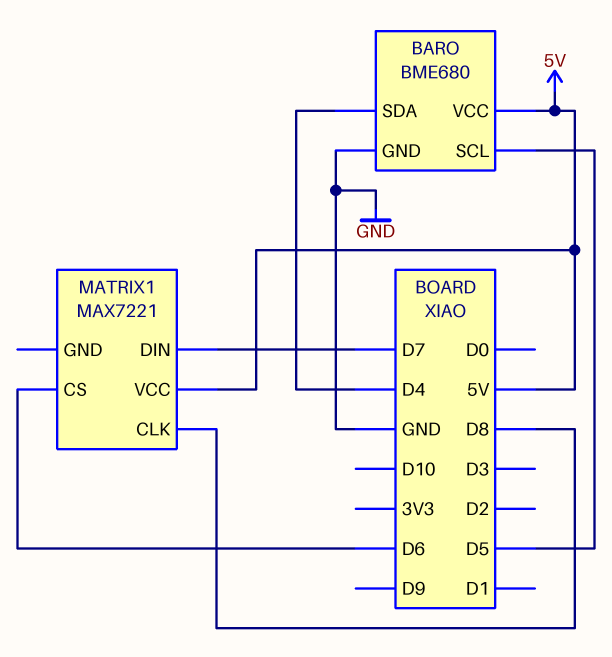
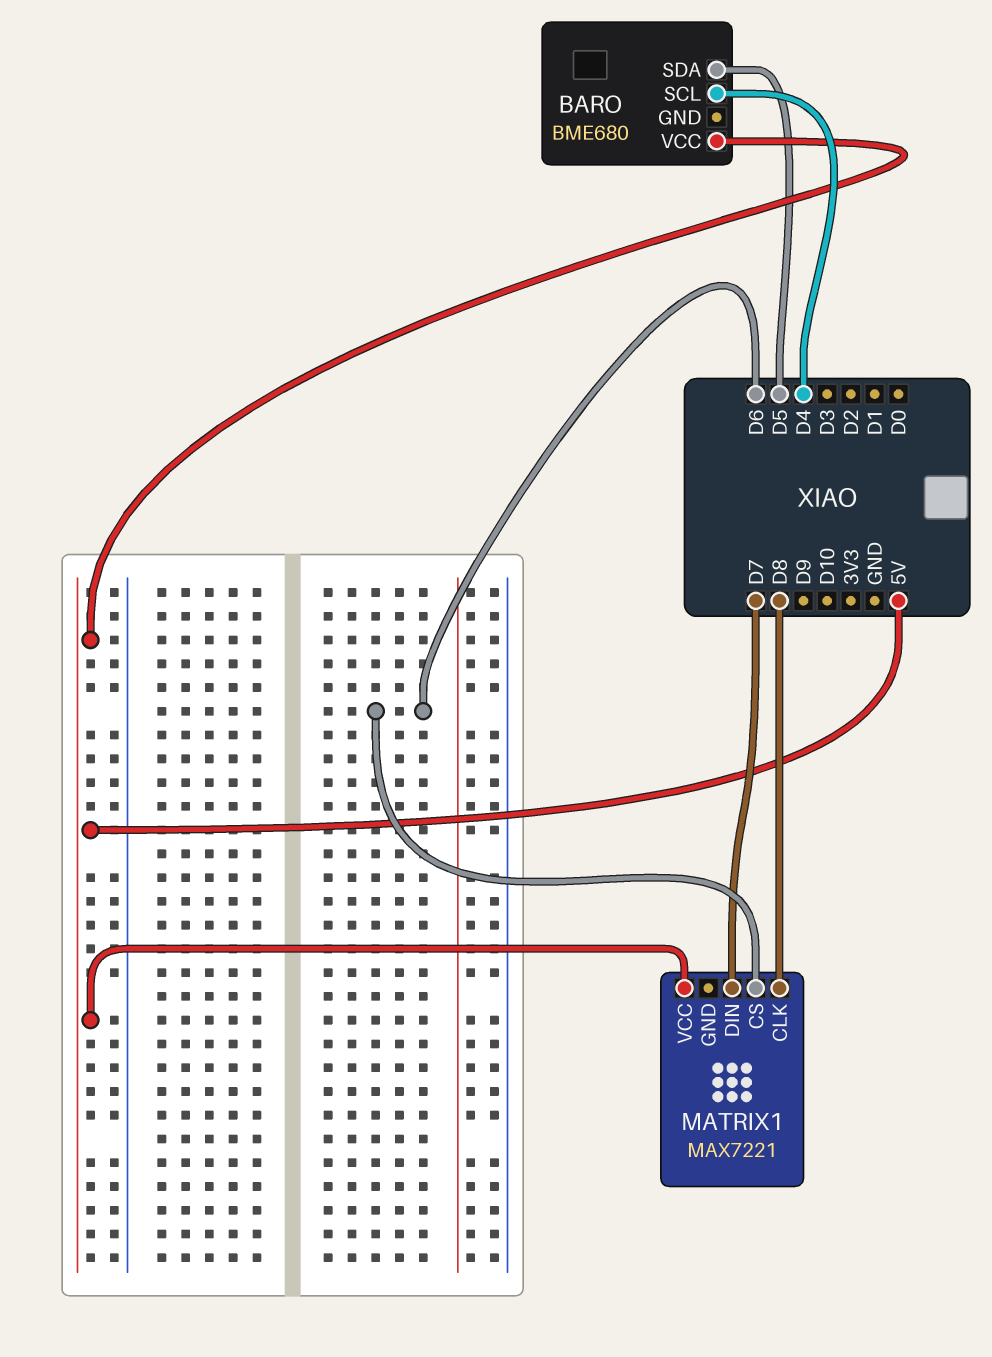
BARO pin GND: GND -> none
BARO pin SCL: D5 -> D4
BARO pin SDA: D4 -> D5

